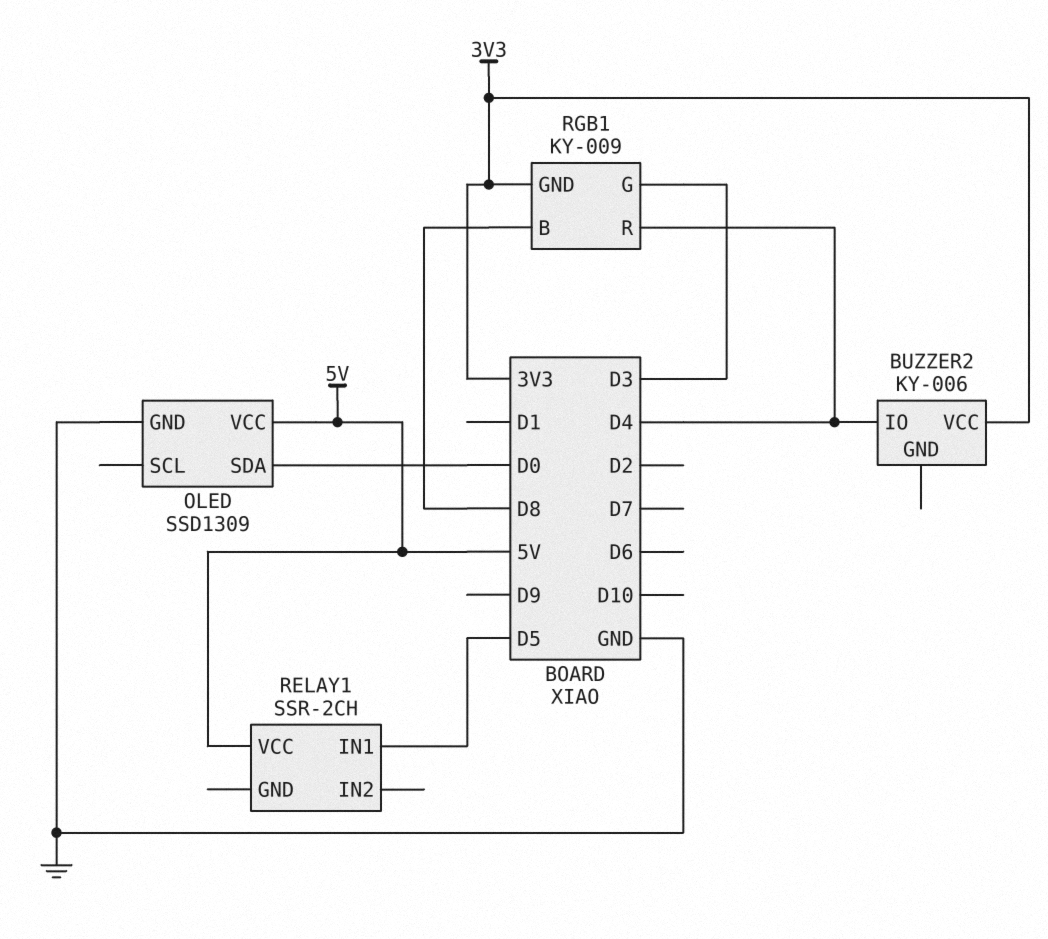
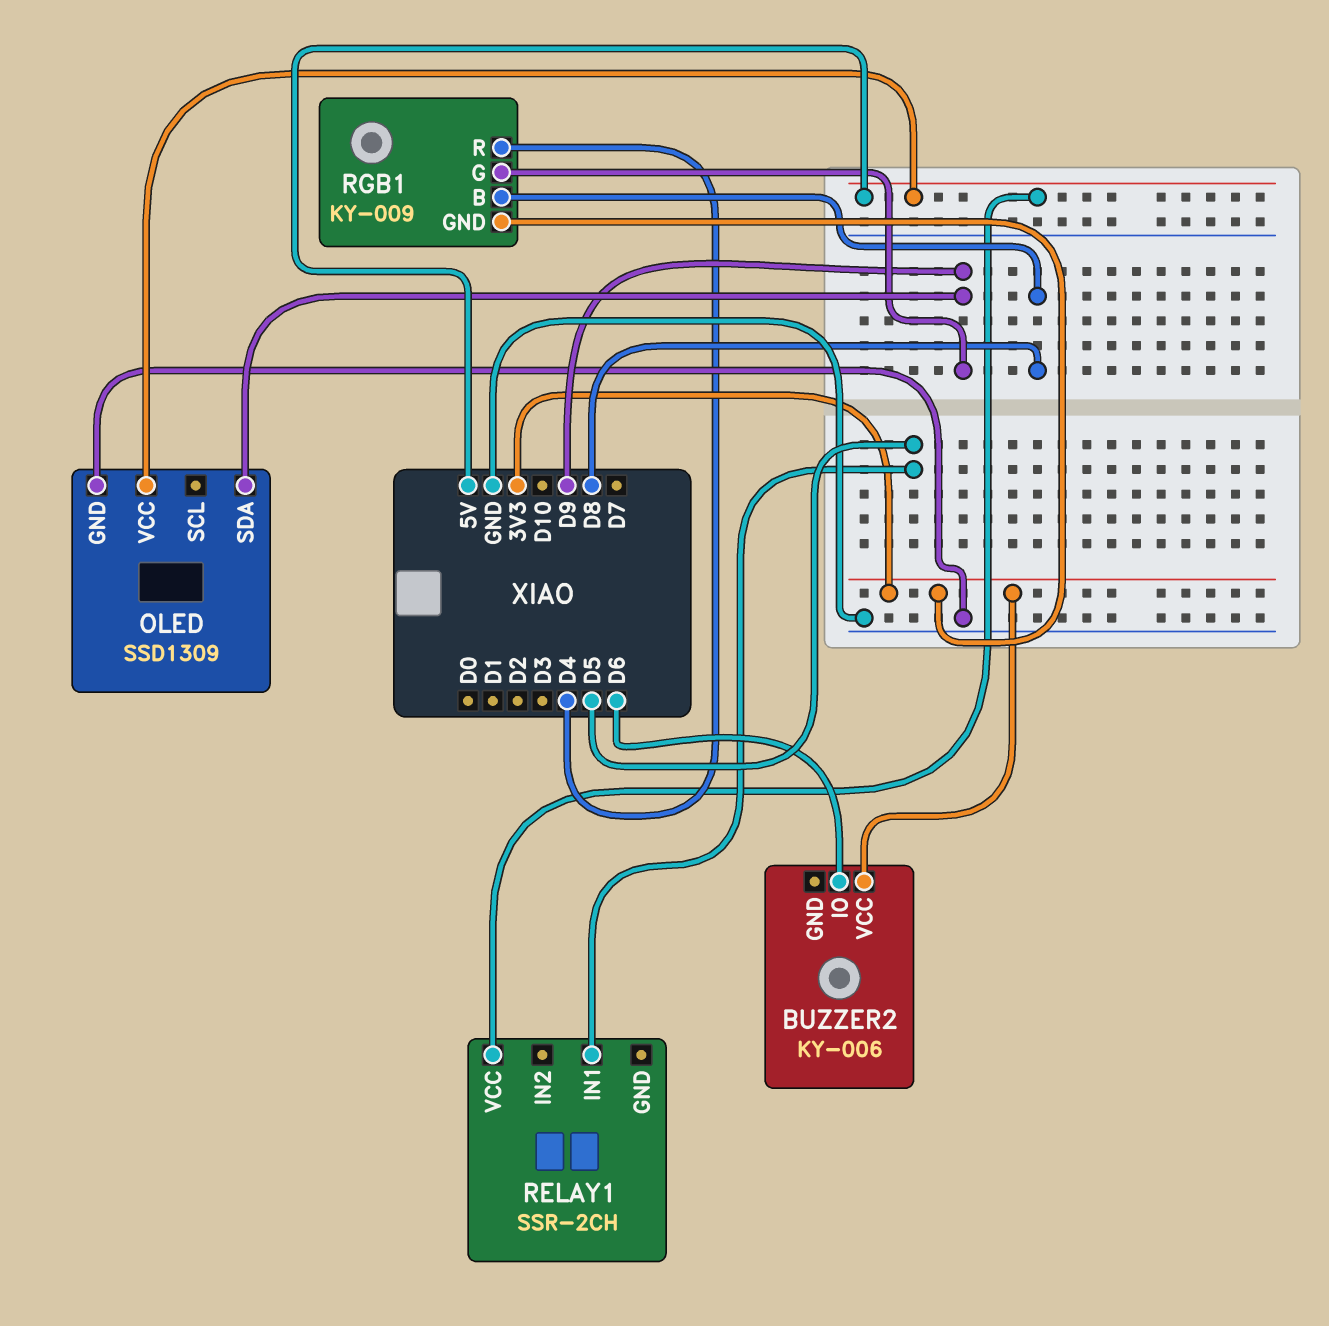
BUZZER2 pin IO: D4 -> D6
OLED pin SDA: D0 -> D9
RGB1 pin G: D3 -> D9

